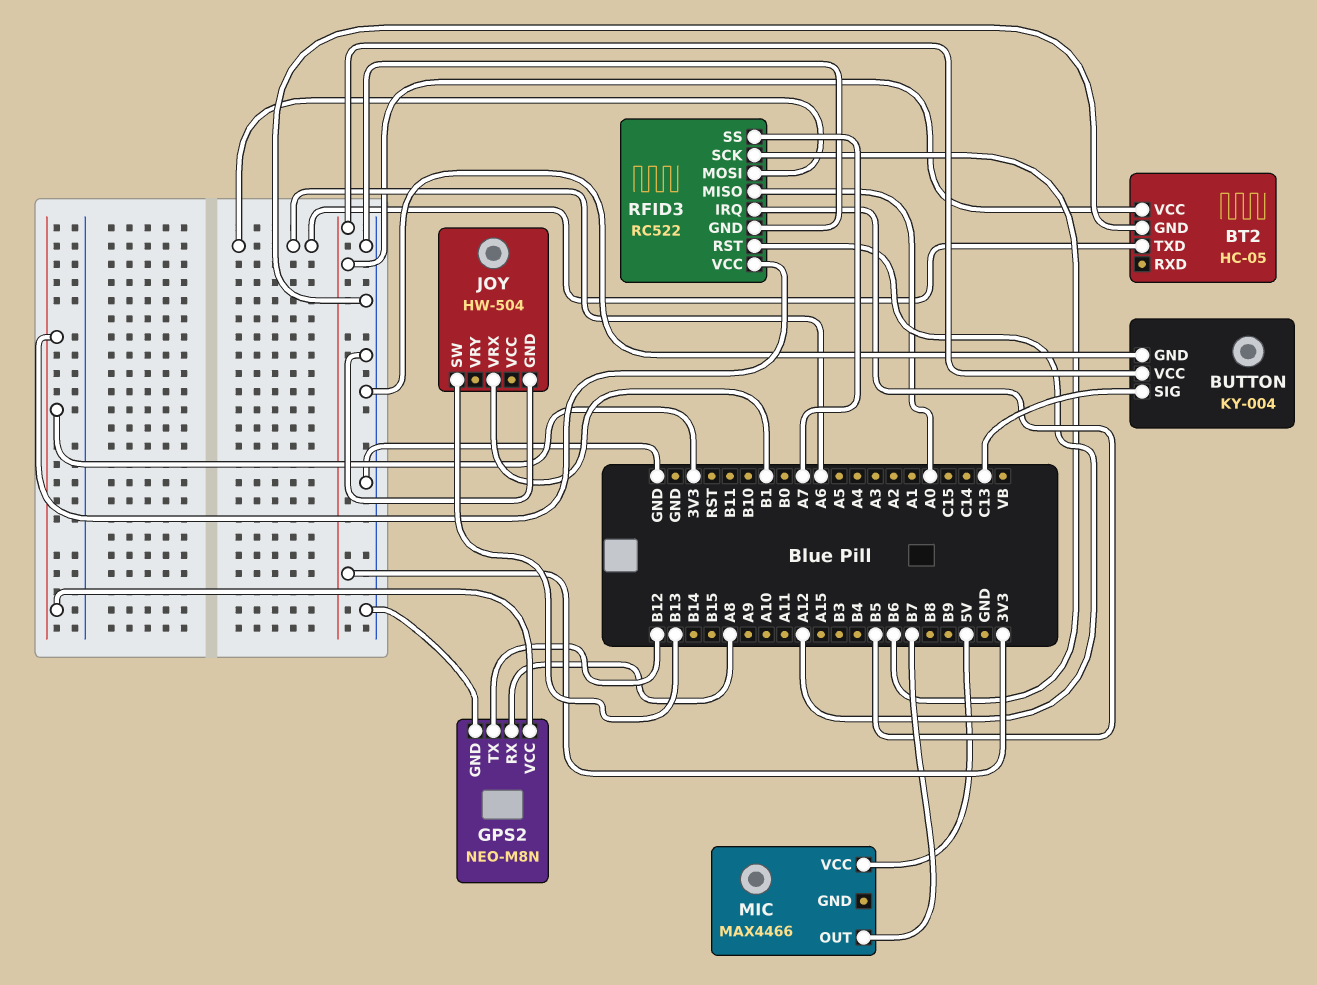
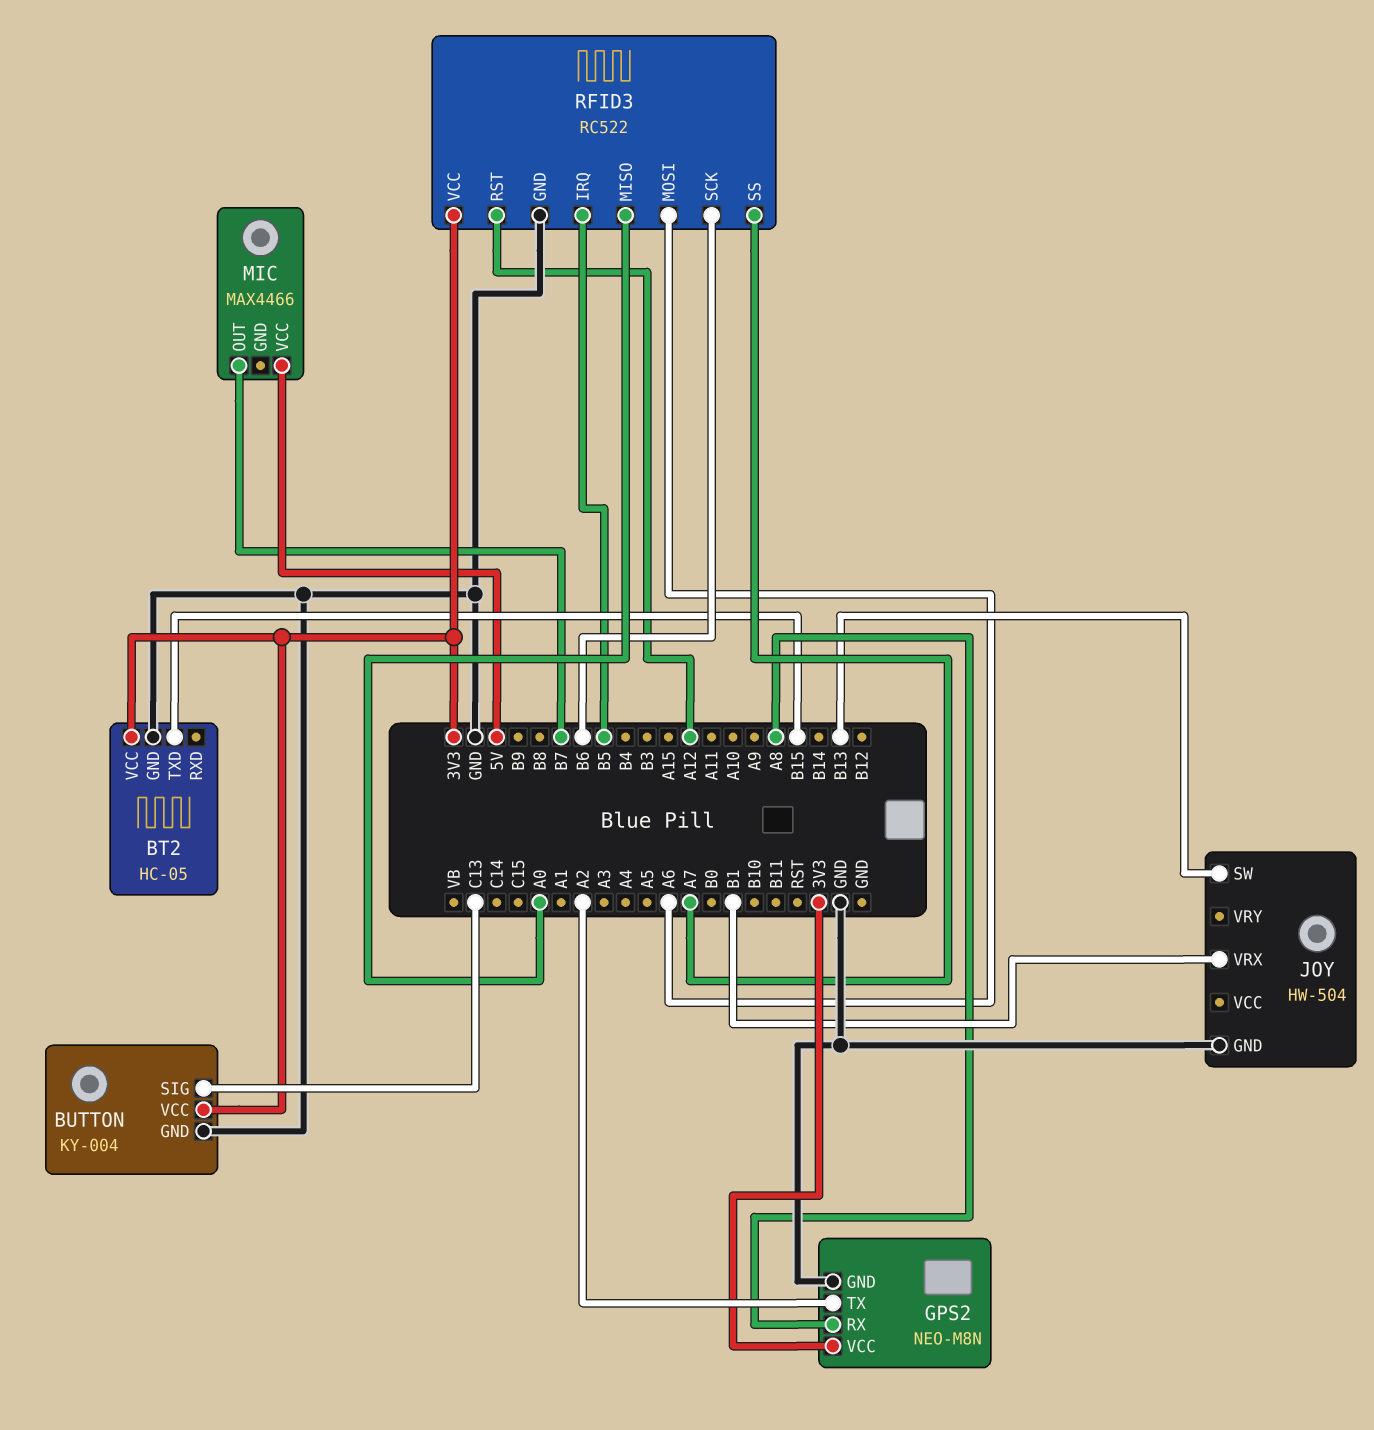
BT2 pin TXD: A6 -> B15
GPS2 pin TX: B12 -> A2

